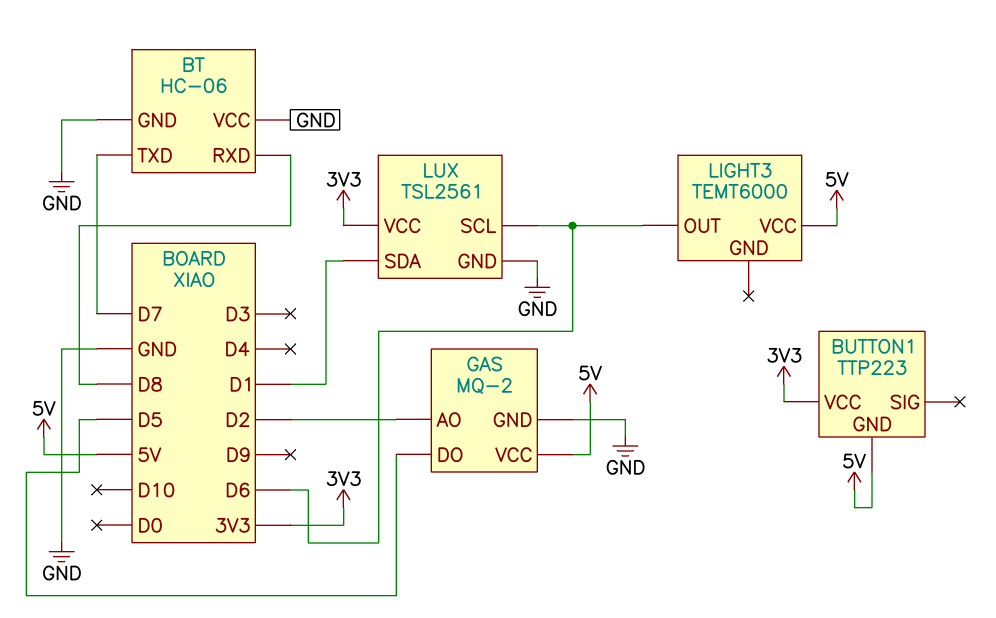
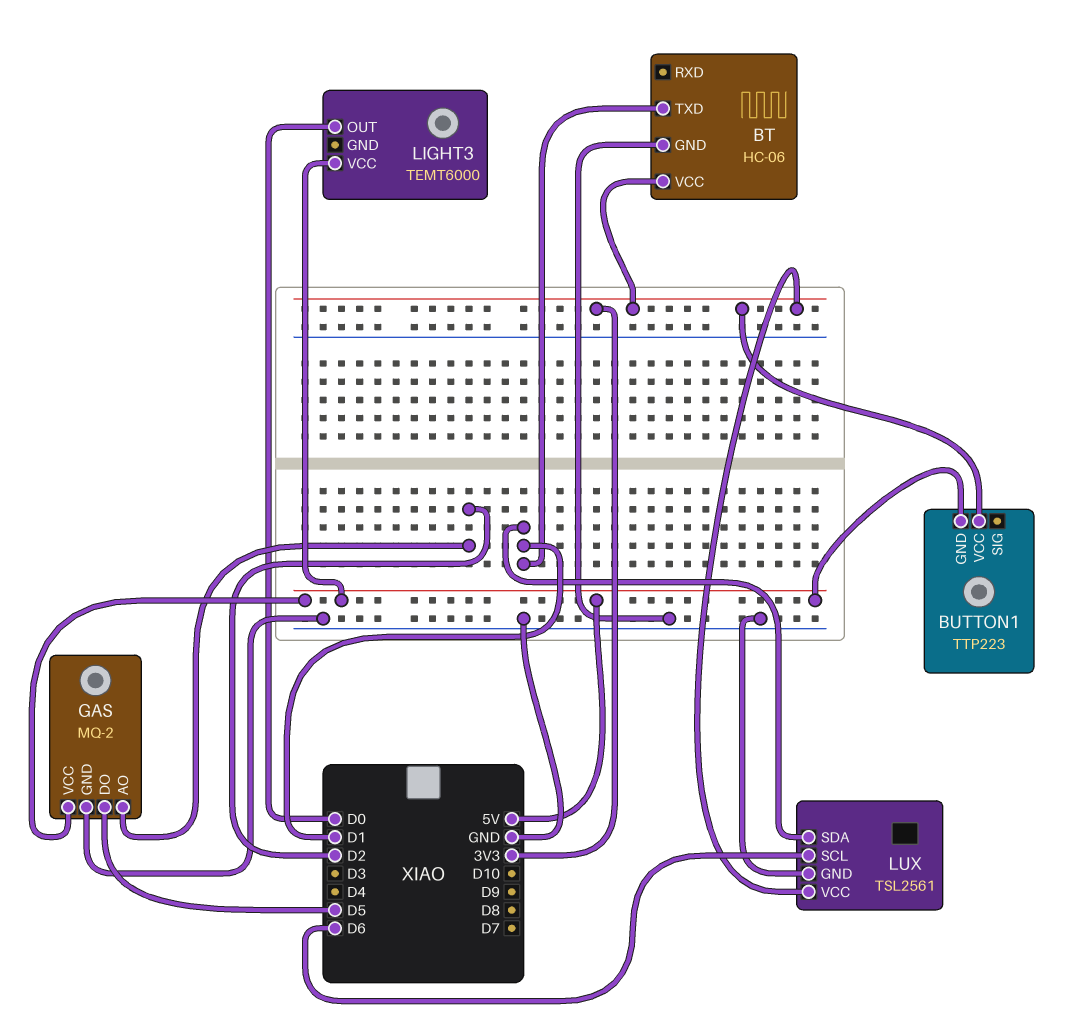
BT pin RXD: D8 -> none
BT pin TXD: D7 -> D1
BT pin VCC: GND -> 3V3
LIGHT3 pin OUT: D6 -> D0

